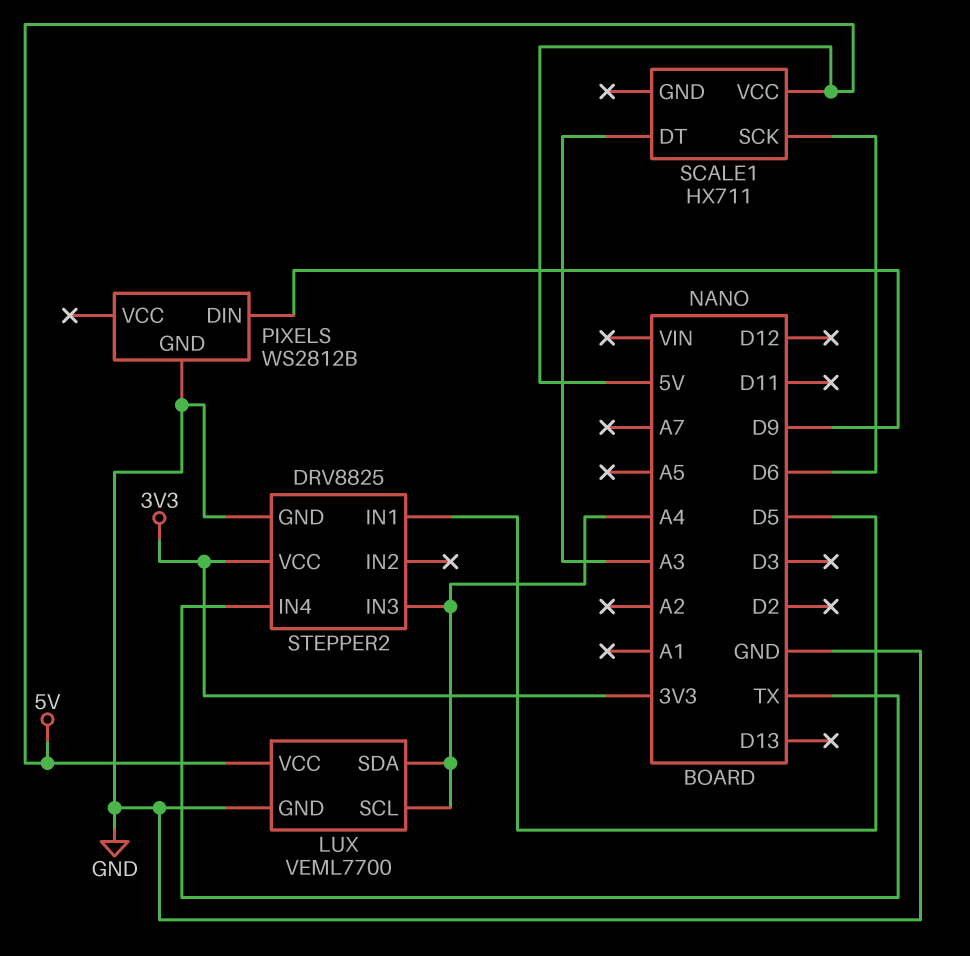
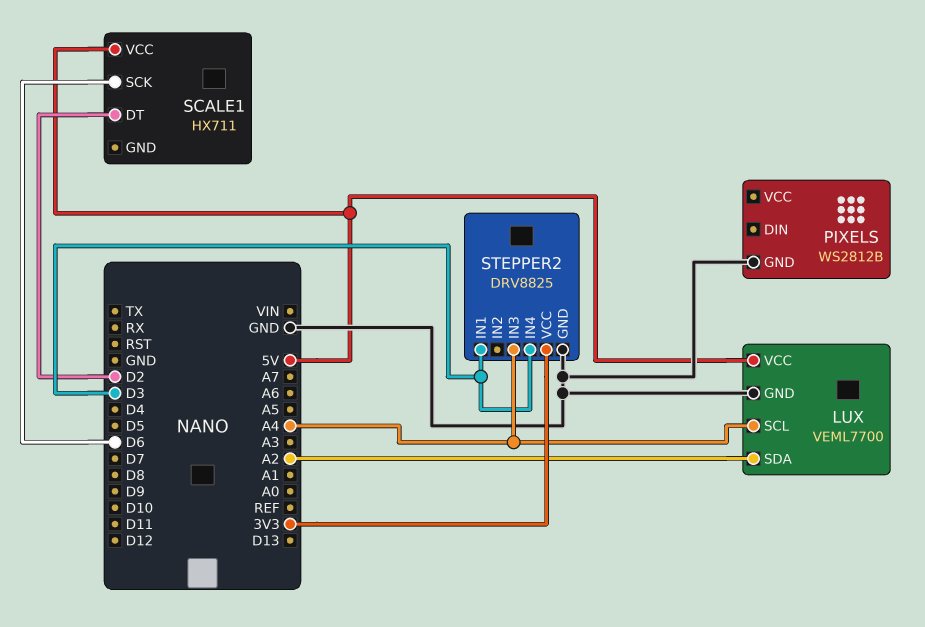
LUX pin SDA: A4 -> A2
PIXELS pin DIN: D9 -> none
SCALE1 pin DT: A3 -> D2
STEPPER2 pin IN1: D5 -> D3
STEPPER2 pin IN4: TX -> D3

